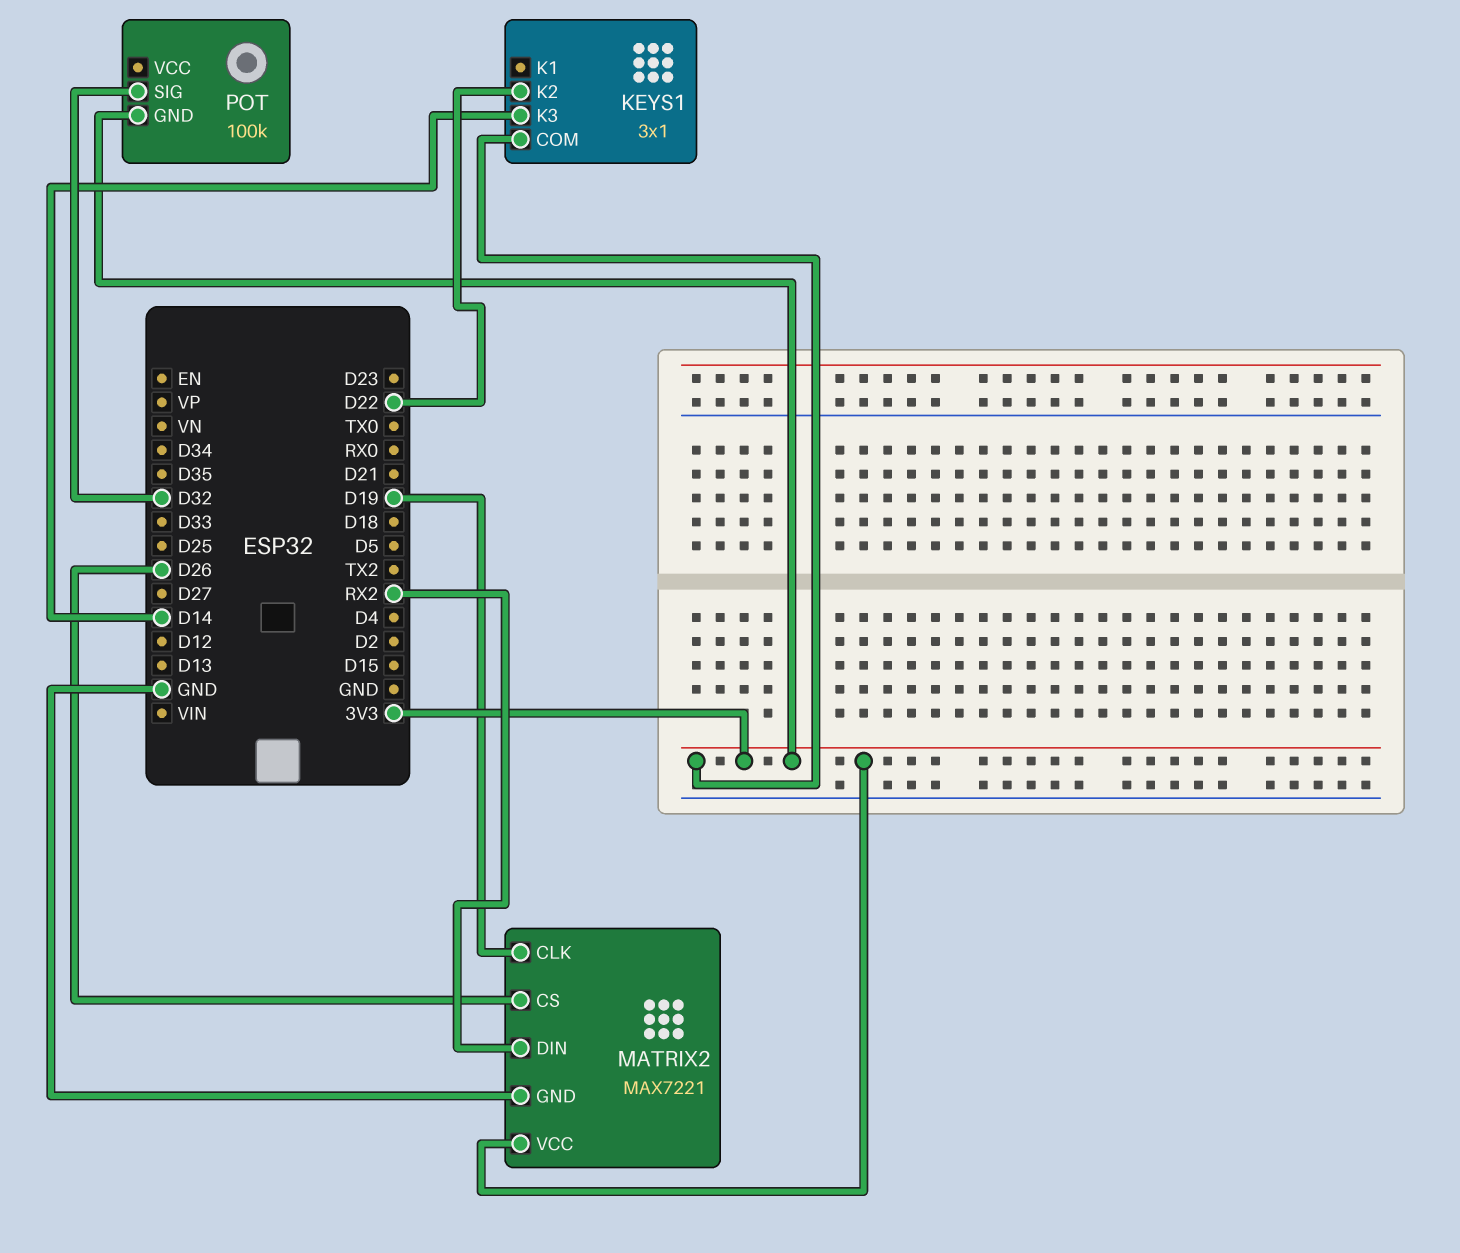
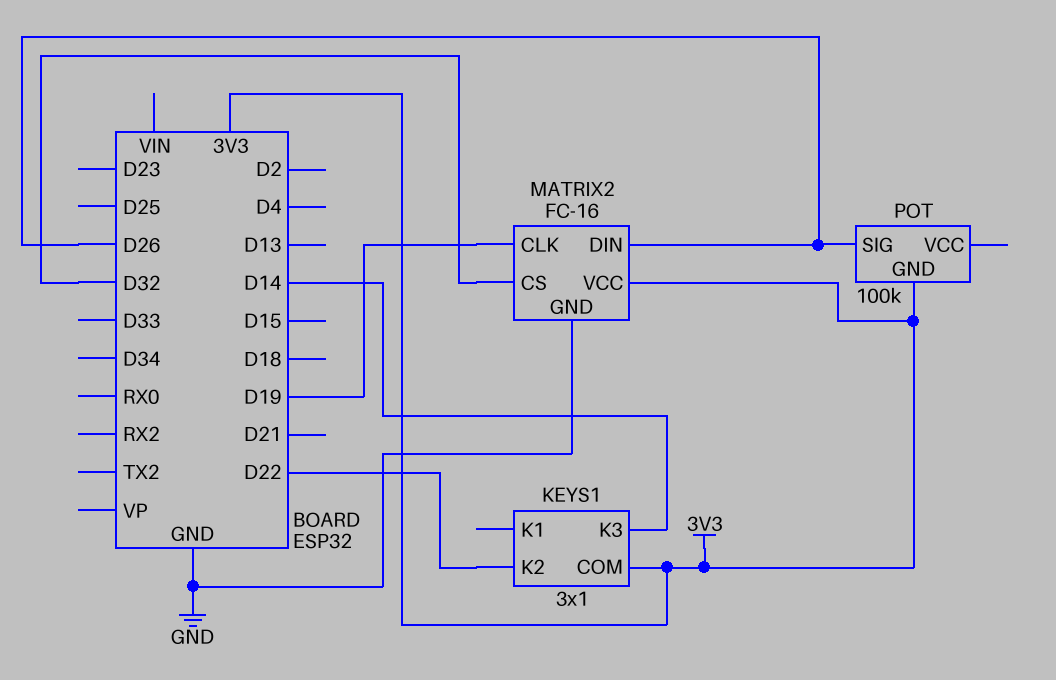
MATRIX2: MAX7221 -> FC-16
MATRIX2 pin CS: D26 -> D32
MATRIX2 pin DIN: RX2 -> D26
POT pin SIG: D32 -> D26

